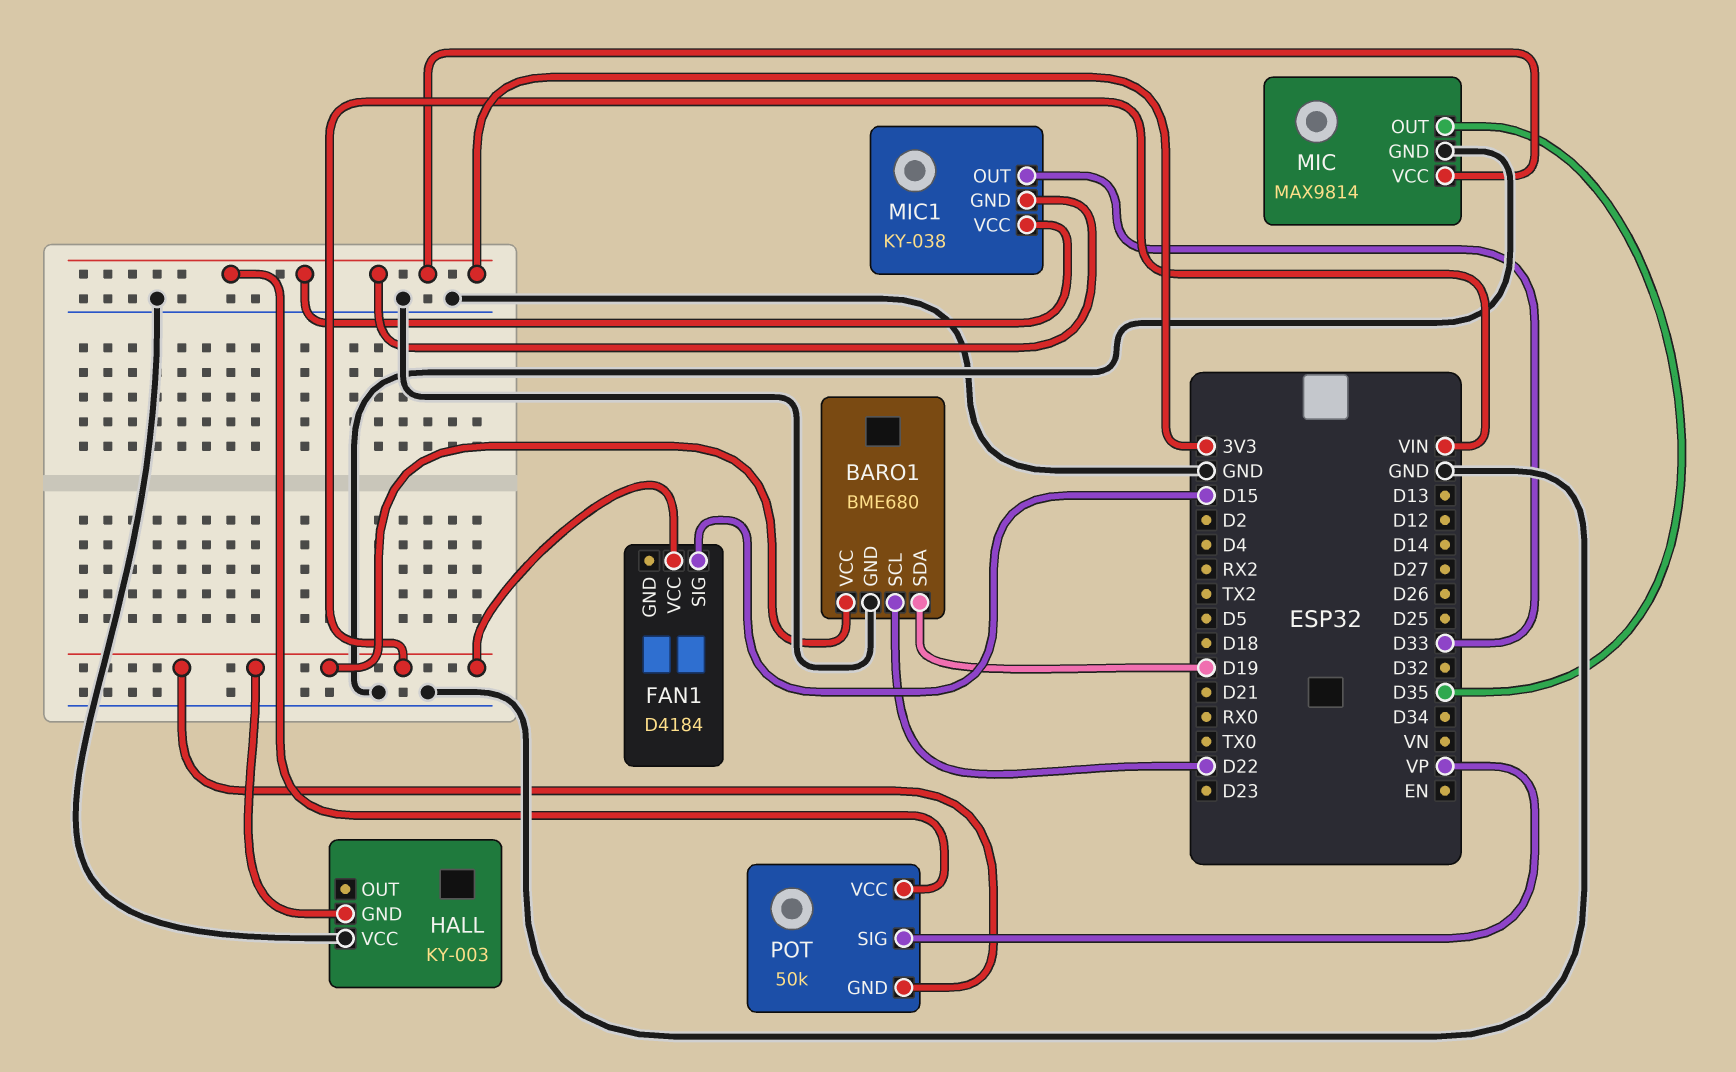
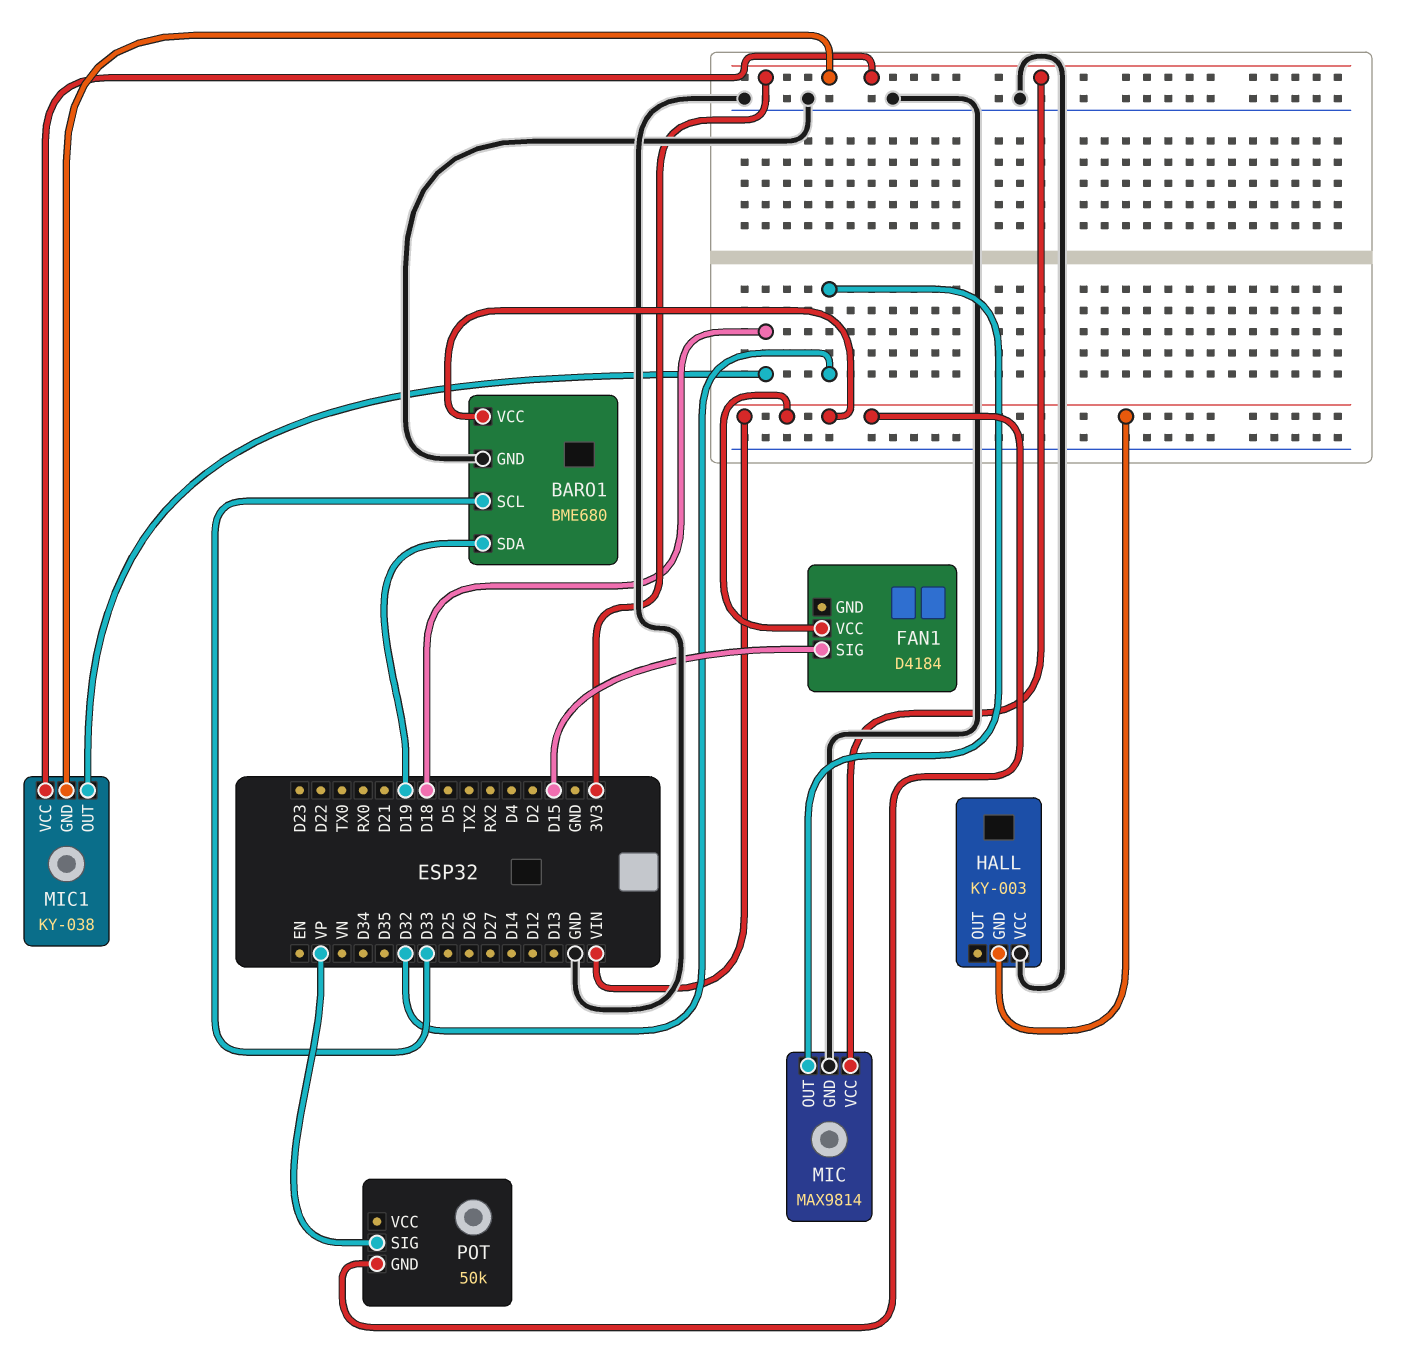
BARO1 pin SCL: D22 -> D33
MIC pin OUT: D35 -> D32
MIC1 pin OUT: D33 -> D18
POT pin VCC: 3V3 -> none

